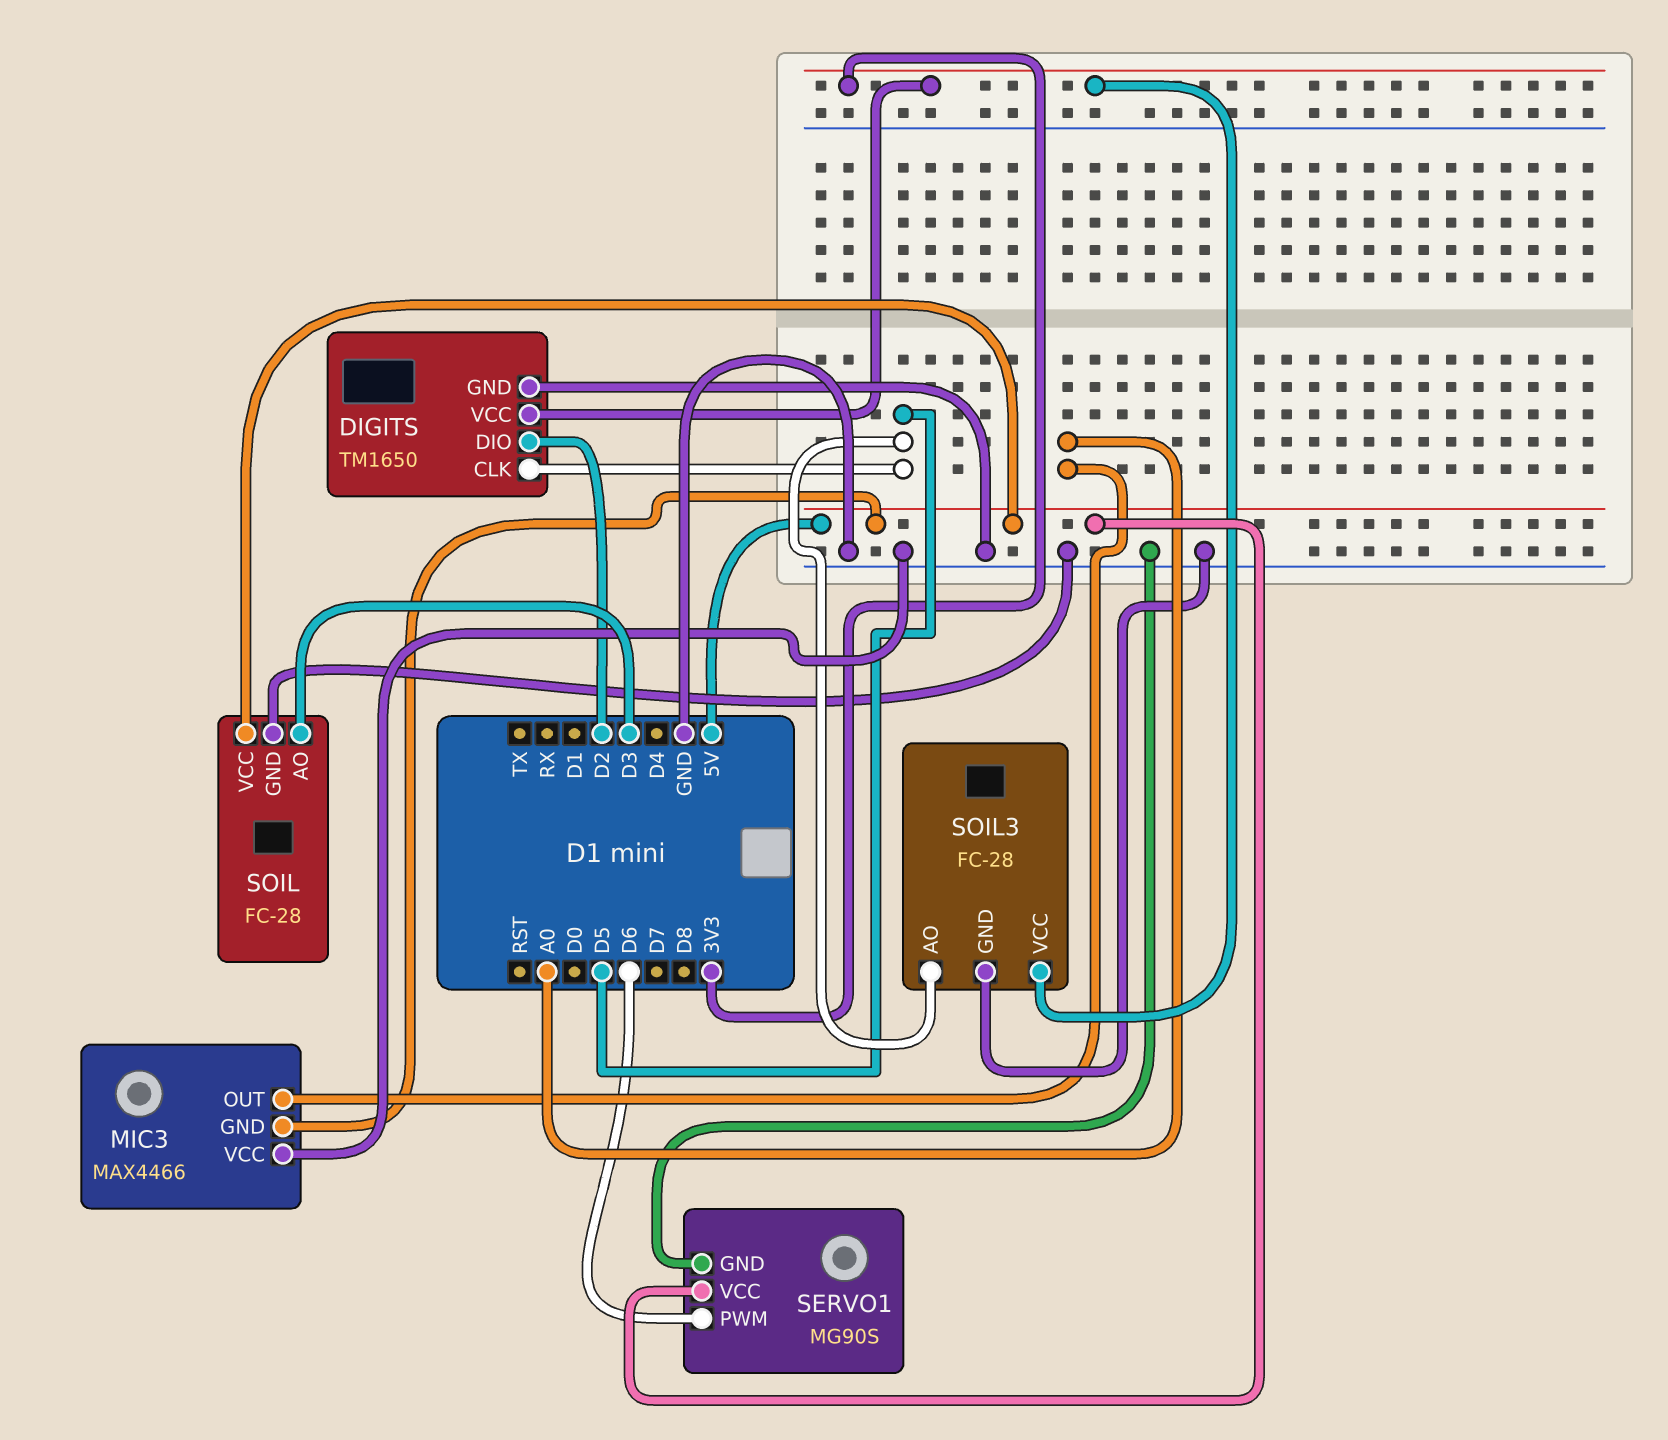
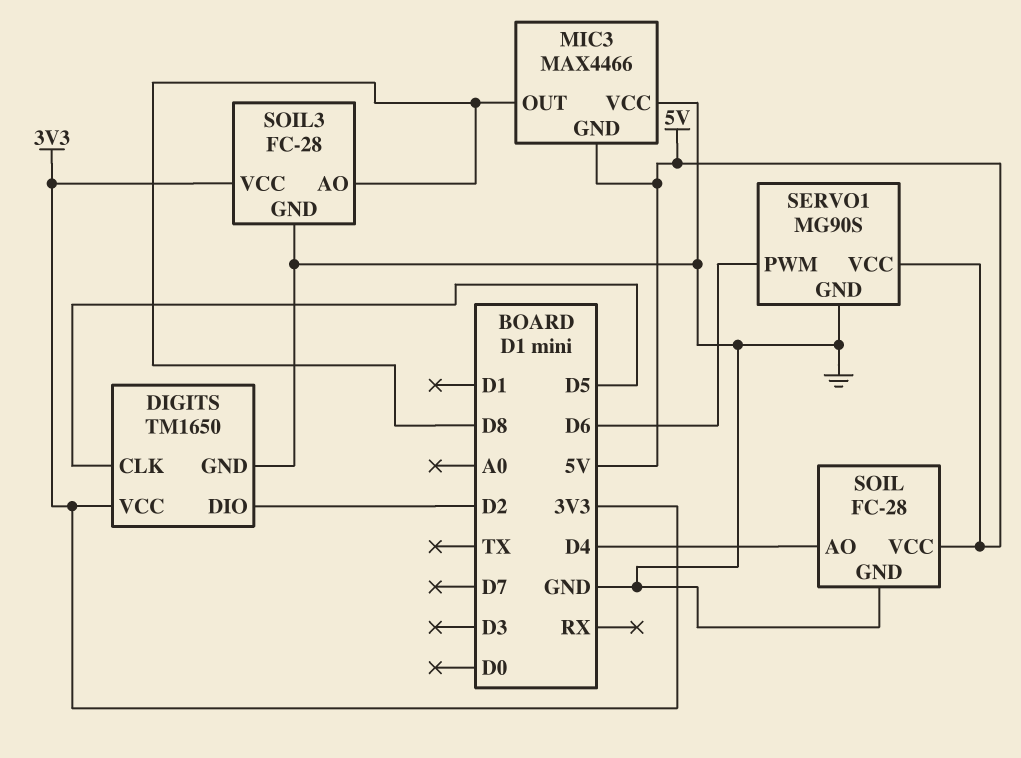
MIC3 pin OUT: A0 -> D8
SOIL pin AO: D3 -> D4
SOIL3 pin AO: D5 -> D8

